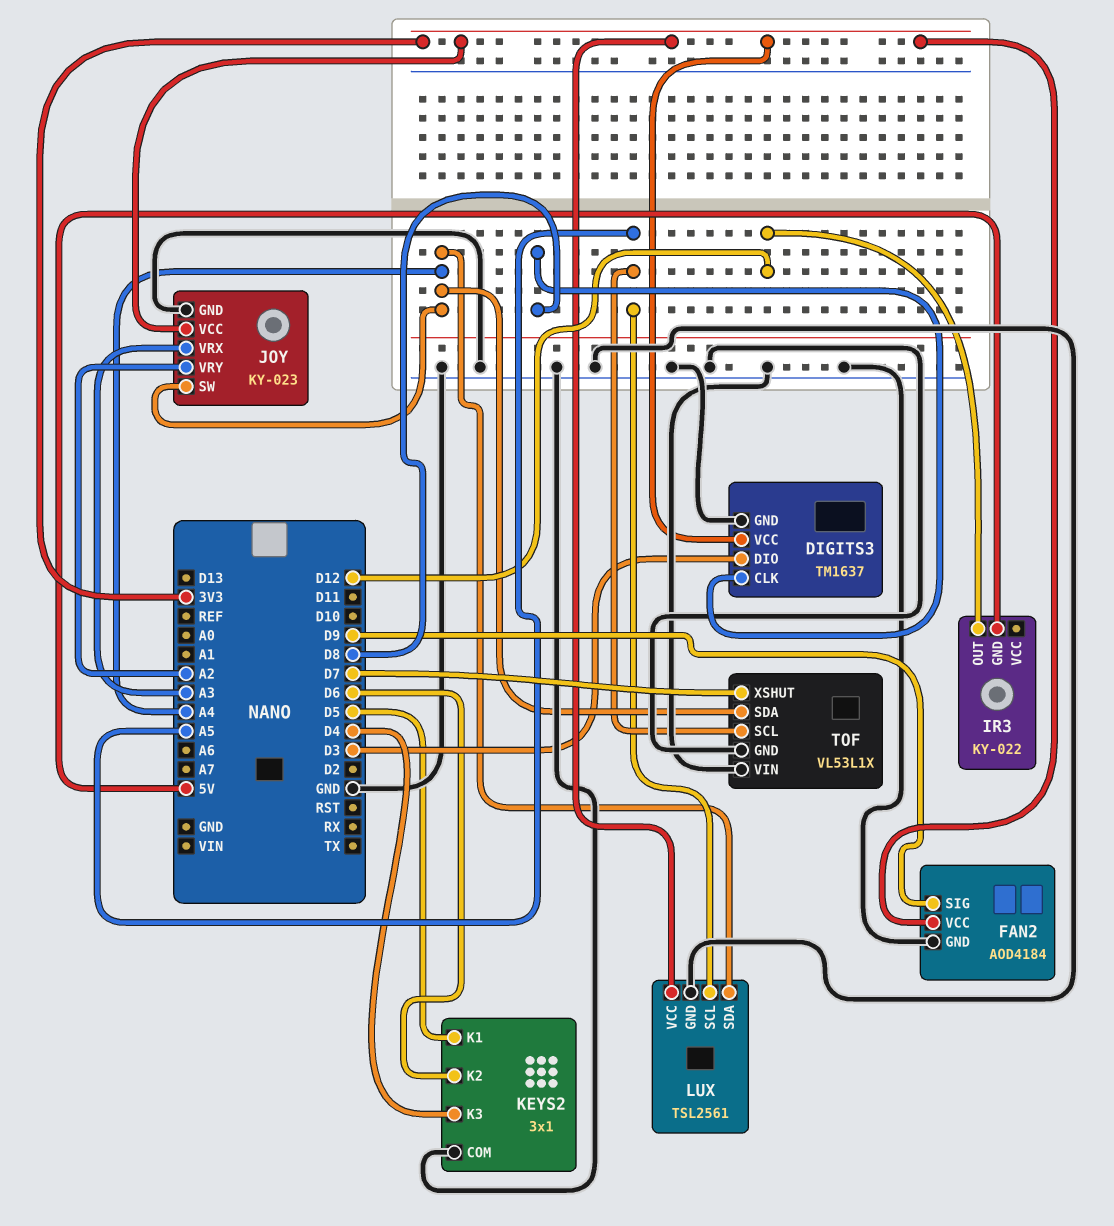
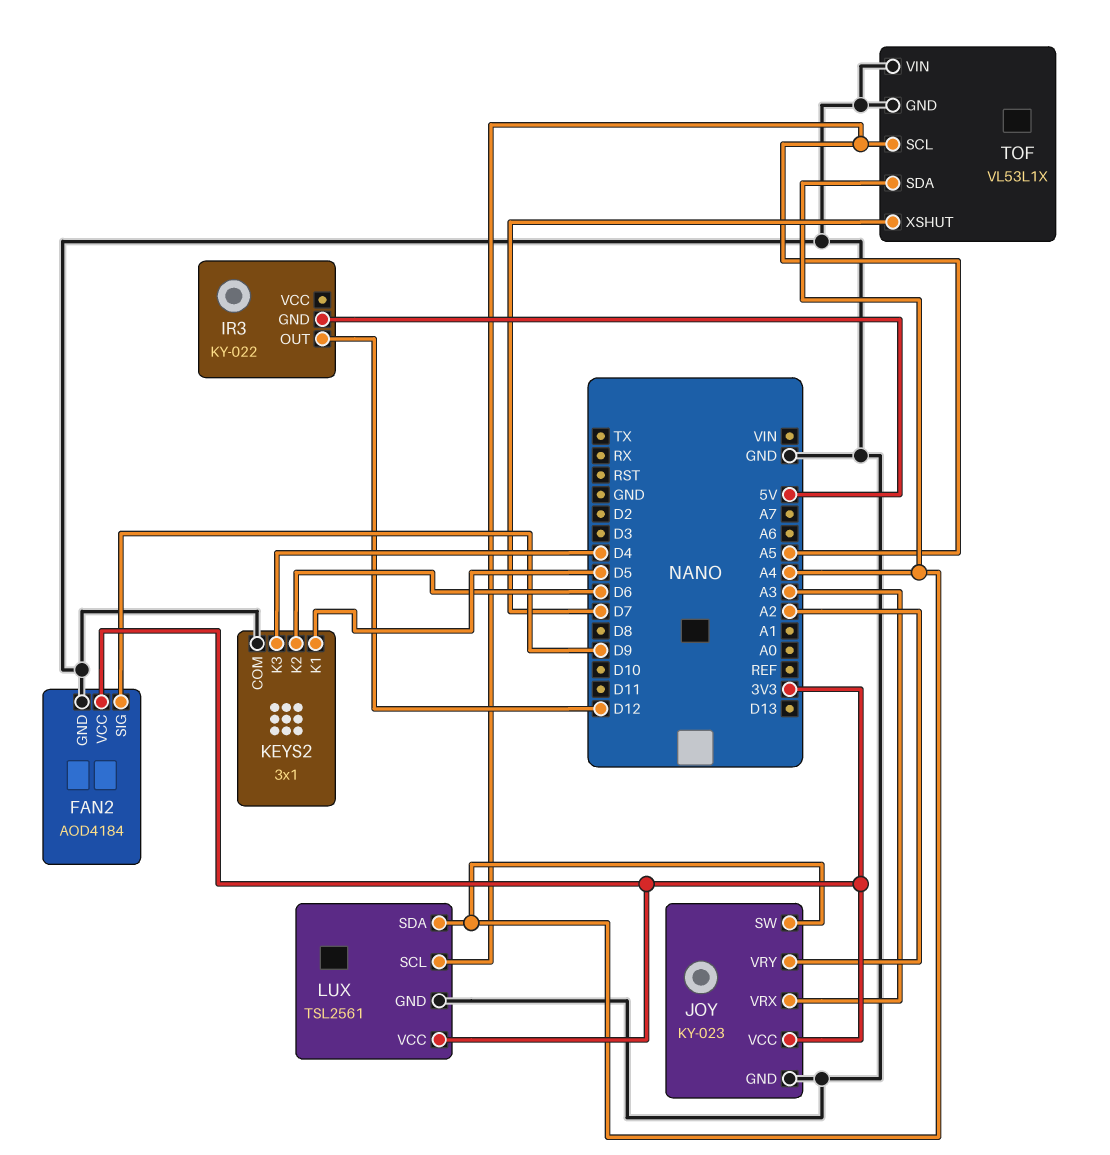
DIGITS3: TM1637 -> none
DIGITS3 pin CLK: D8 -> none
DIGITS3 pin DIO: D3 -> none
DIGITS3 pin GND: GND -> none
DIGITS3 pin VCC: 3V3 -> none

